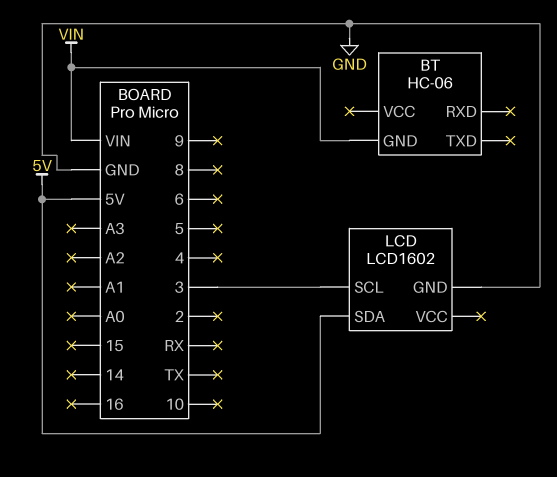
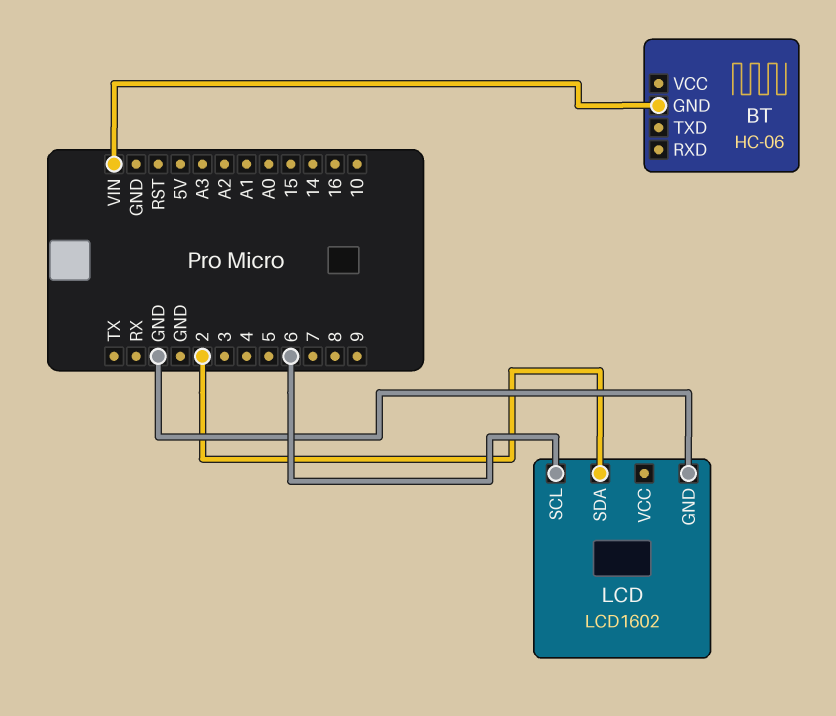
LCD pin SCL: 3 -> 6
LCD pin SDA: 5V -> 2

